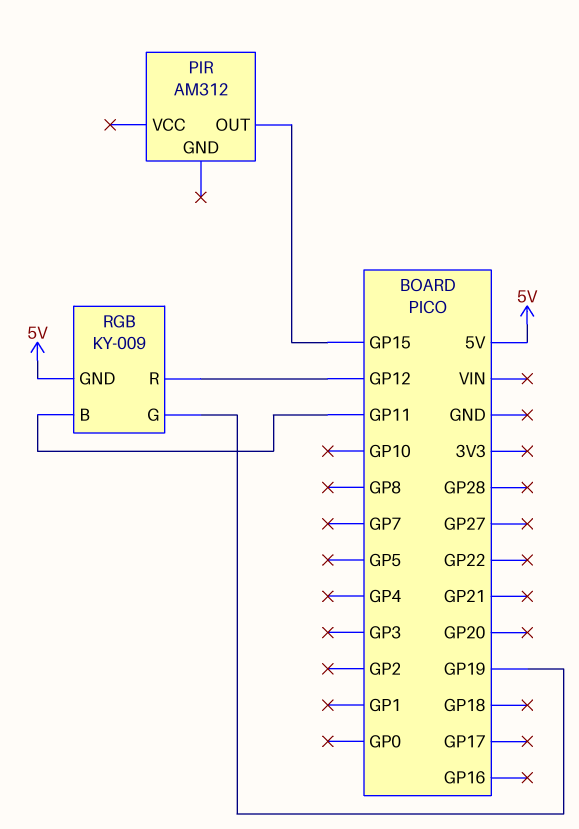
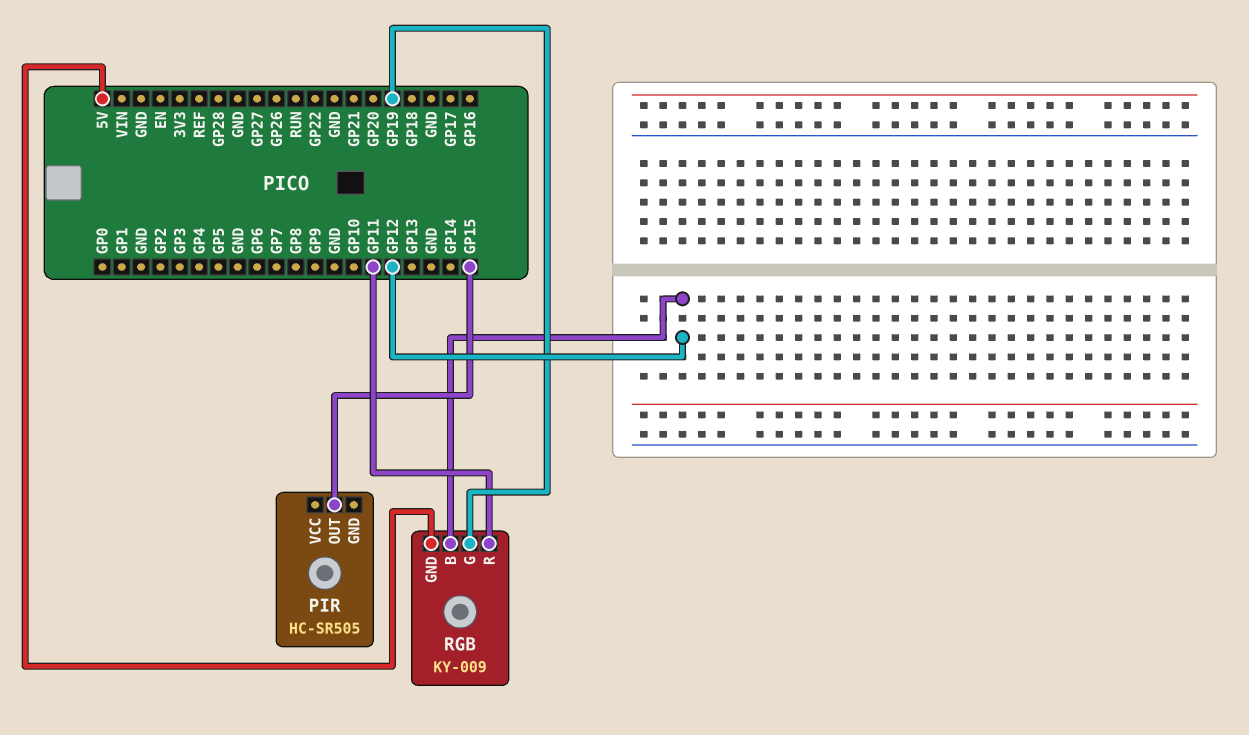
PIR: AM312 -> HC-SR505
RGB pin B: GP11 -> GP12
RGB pin R: GP12 -> GP11

